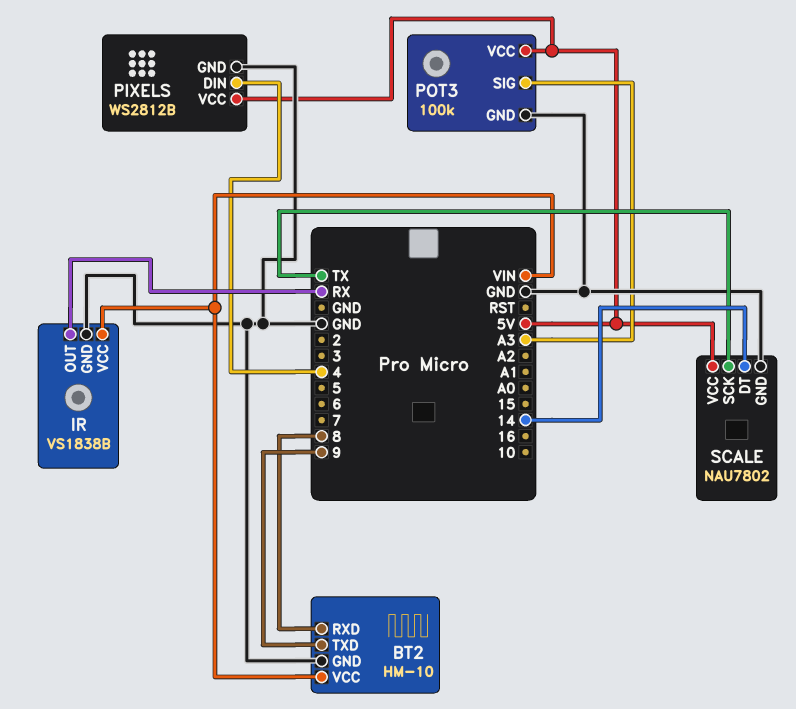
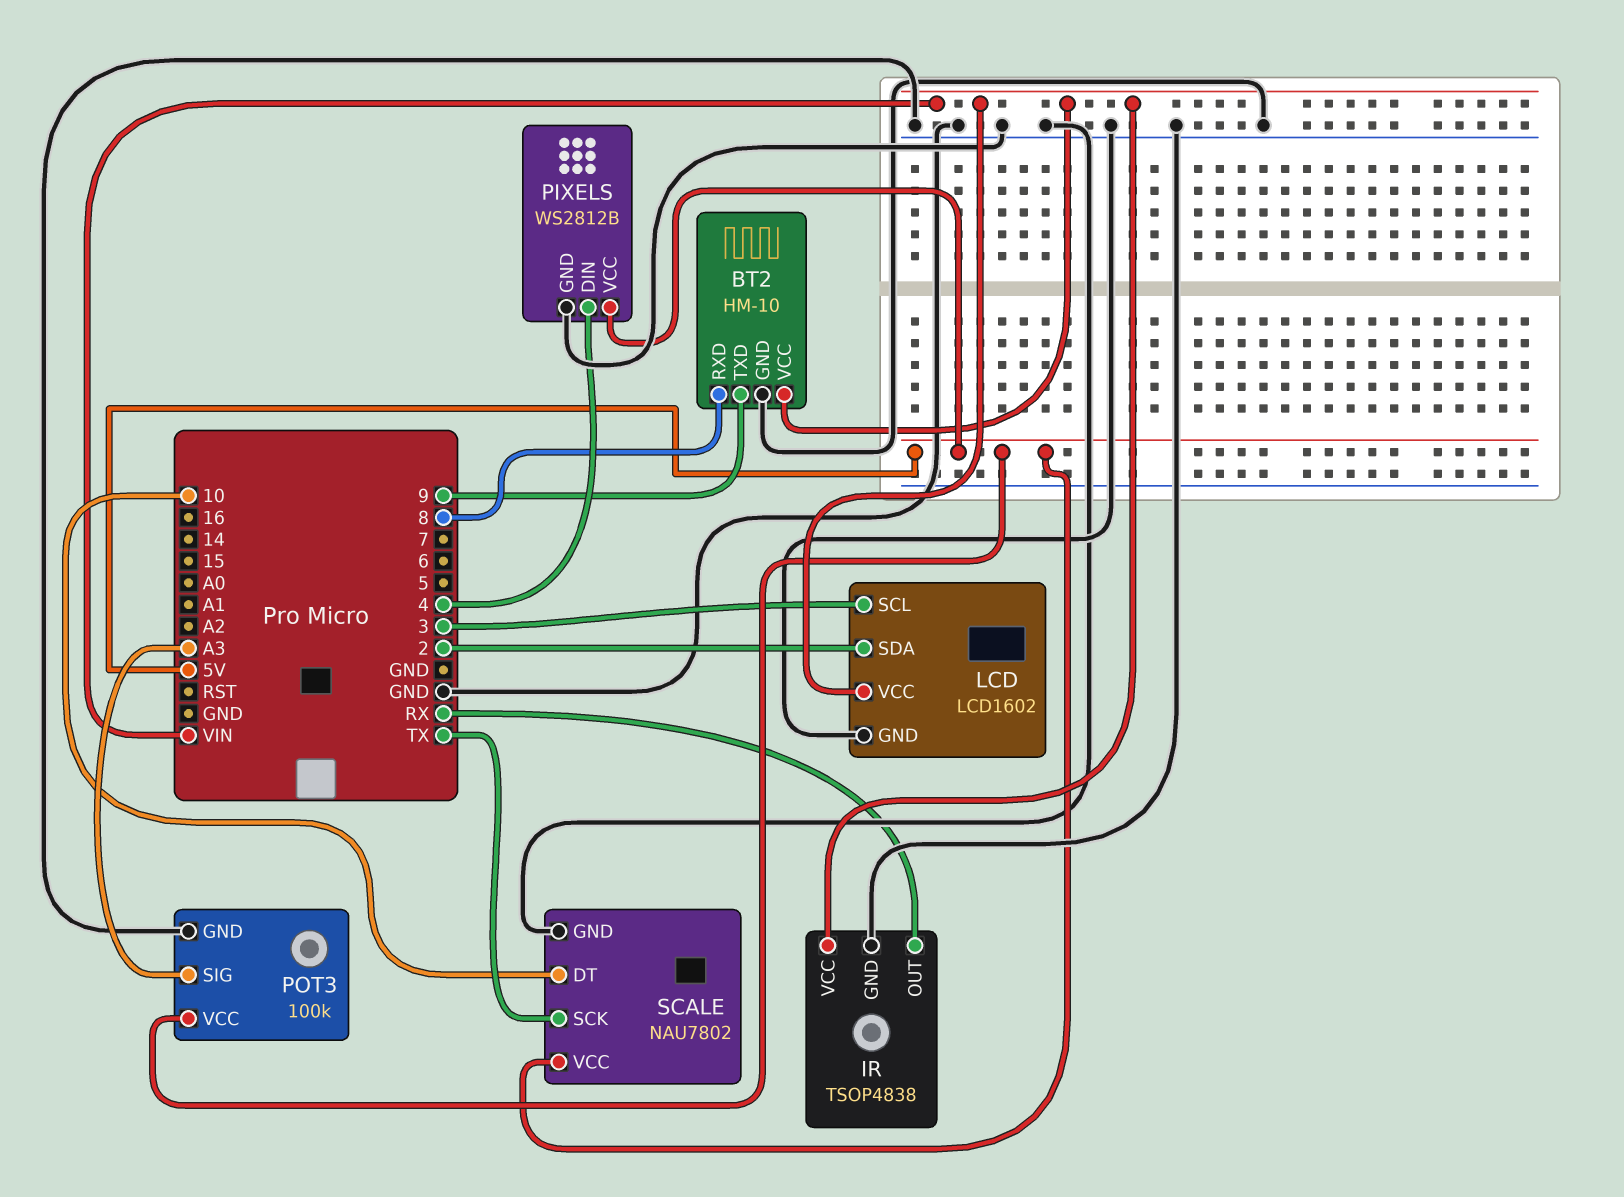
IR: VS1838B -> TSOP4838
LCD: none -> LCD1602
LCD pin GND: none -> GND
LCD pin SCL: none -> 3
LCD pin SDA: none -> 2
LCD pin VCC: none -> VIN
SCALE pin DT: 14 -> 10

